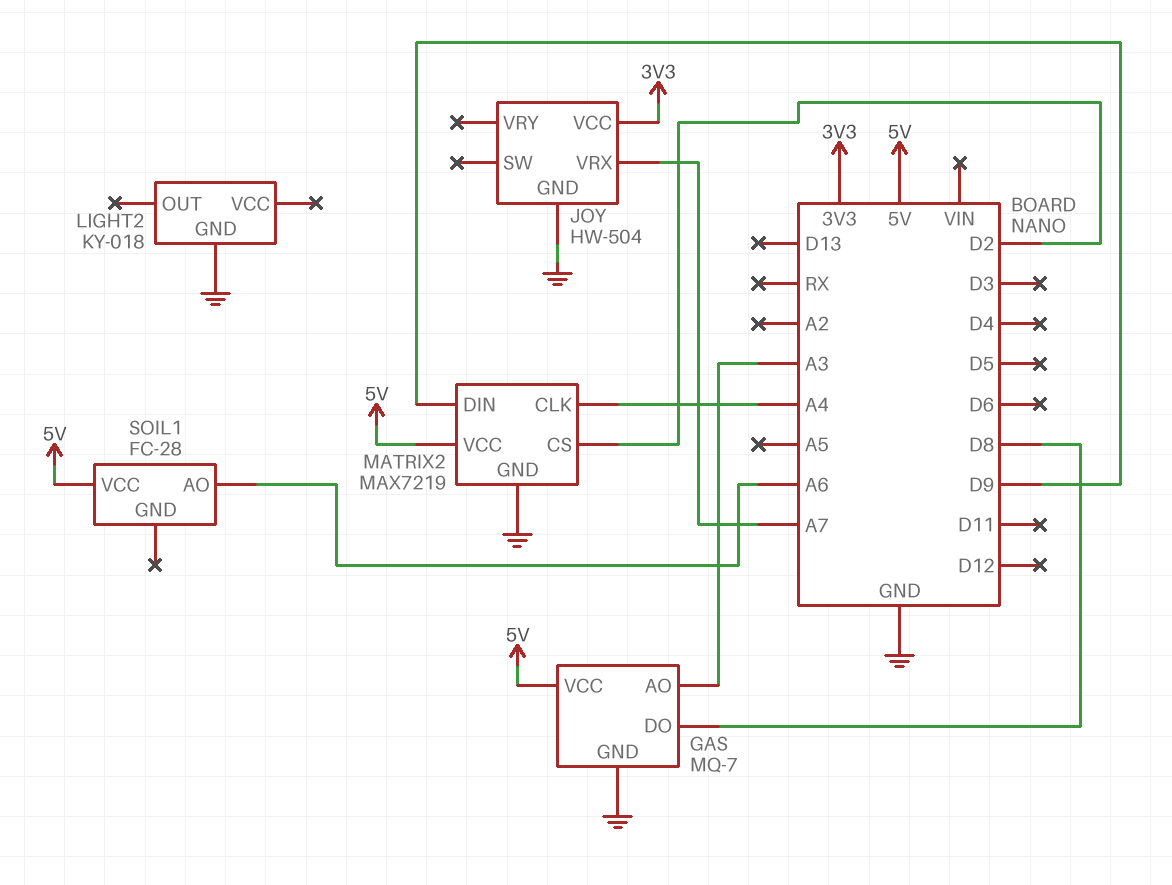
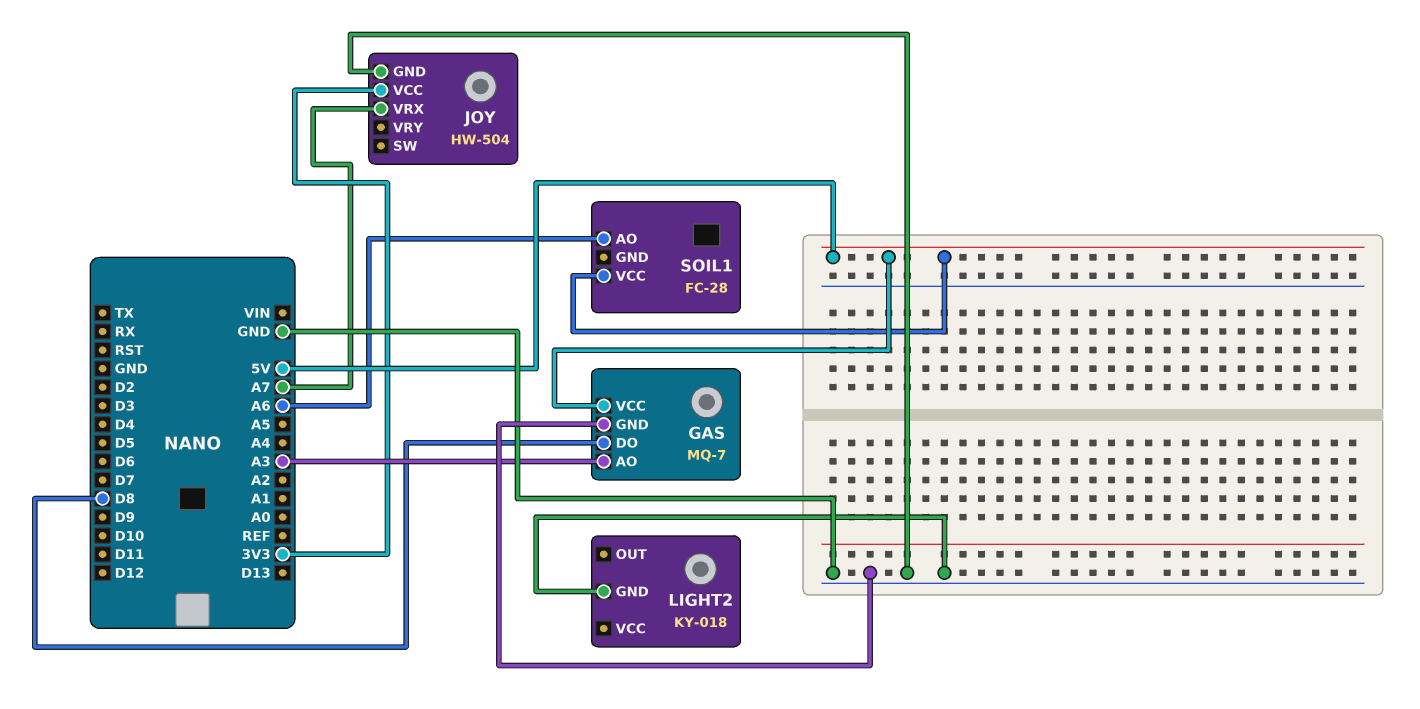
MATRIX2: MAX7219 -> none
MATRIX2 pin CLK: A4 -> none
MATRIX2 pin CS: D2 -> none
MATRIX2 pin DIN: D9 -> none
MATRIX2 pin GND: GND -> none
MATRIX2 pin VCC: 5V -> none

